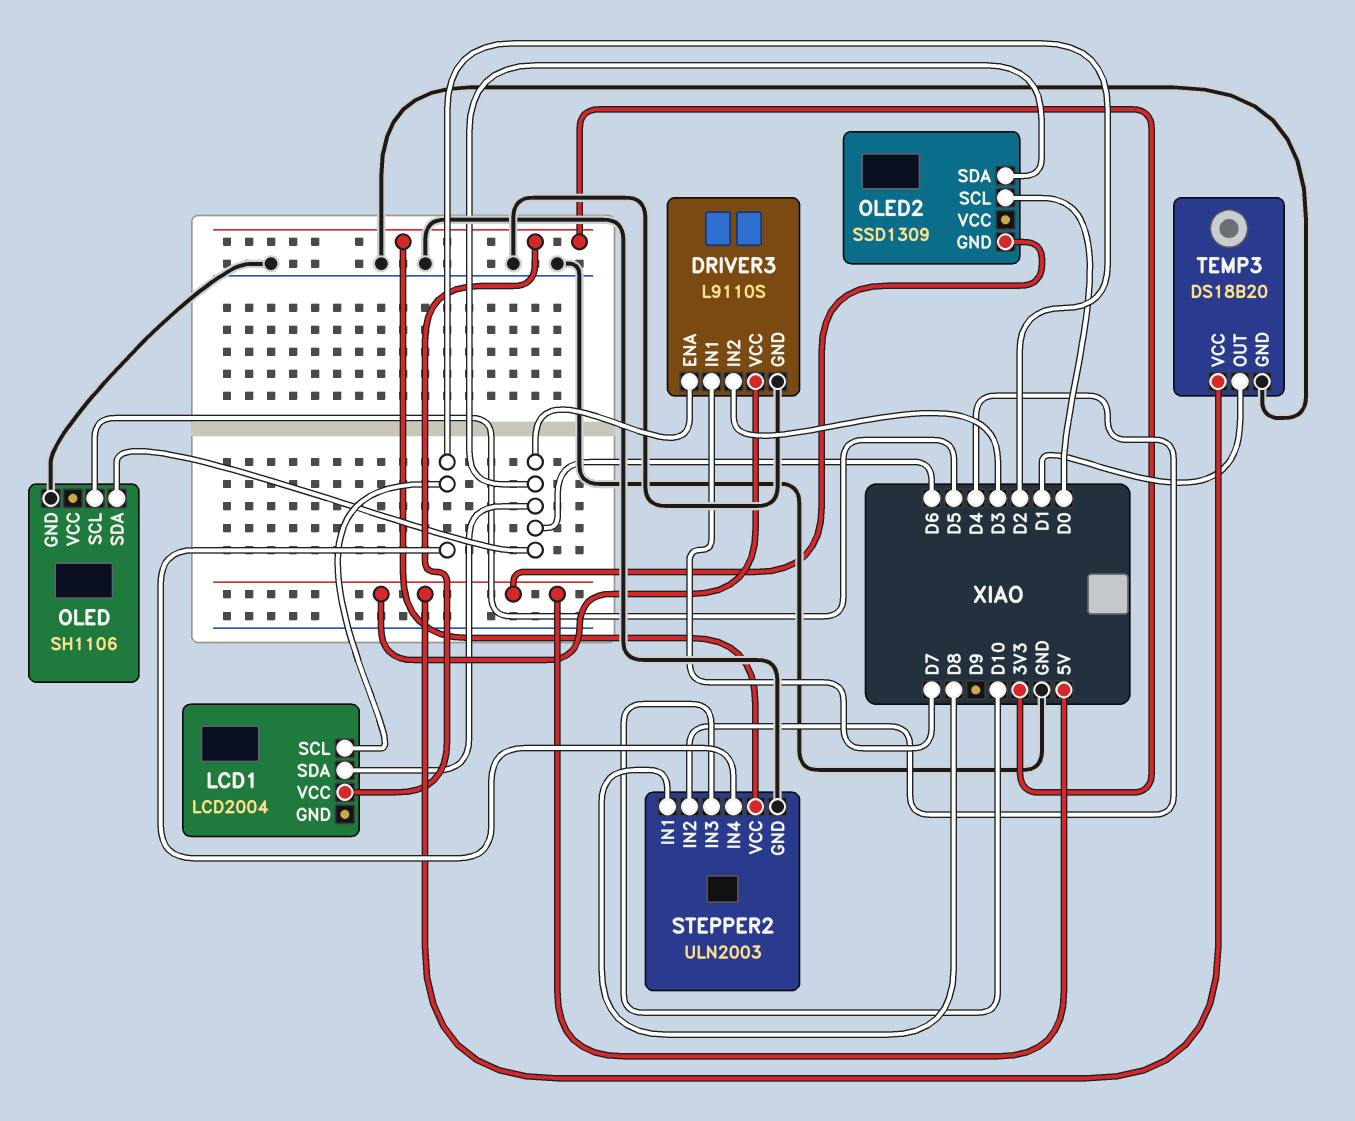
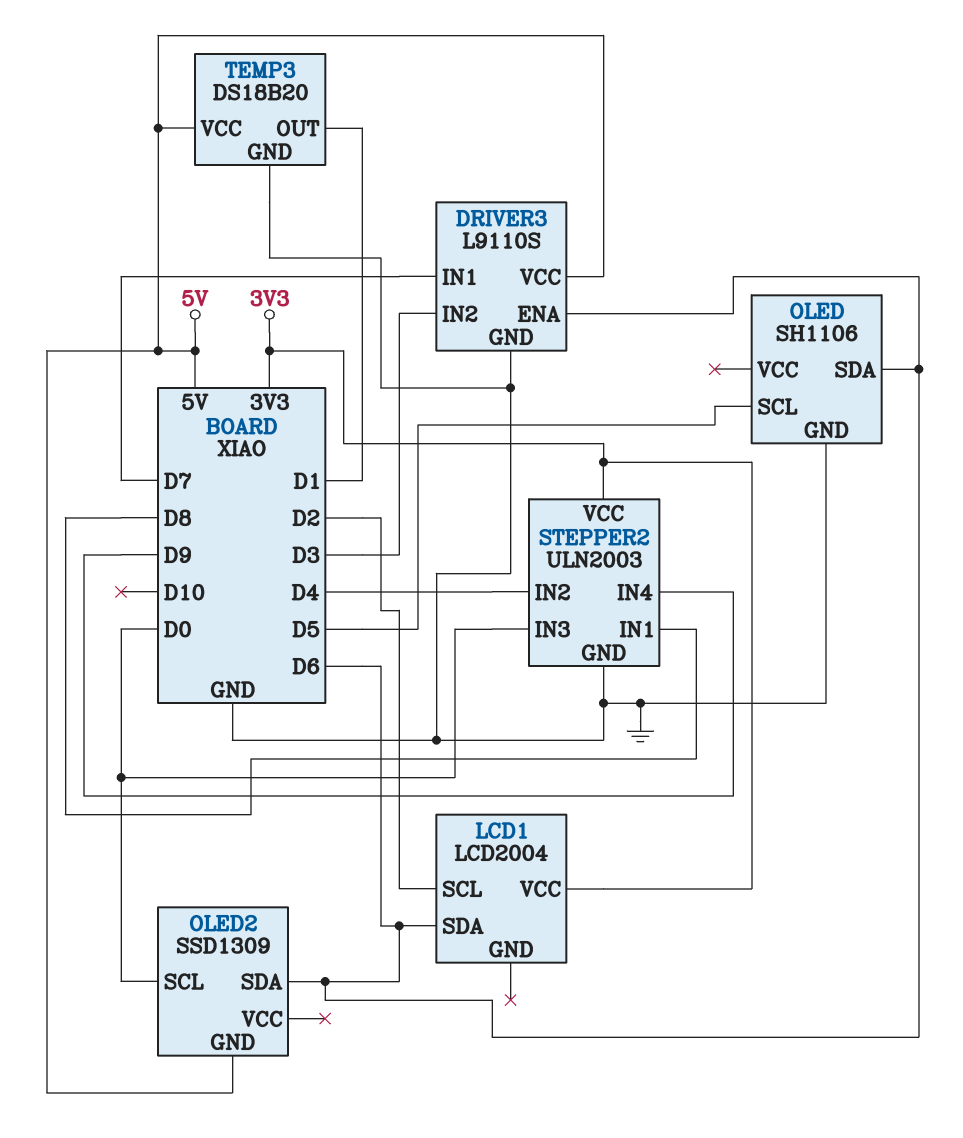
STEPPER2 pin IN3: D10 -> D0
STEPPER2 pin IN4: D2 -> D9

